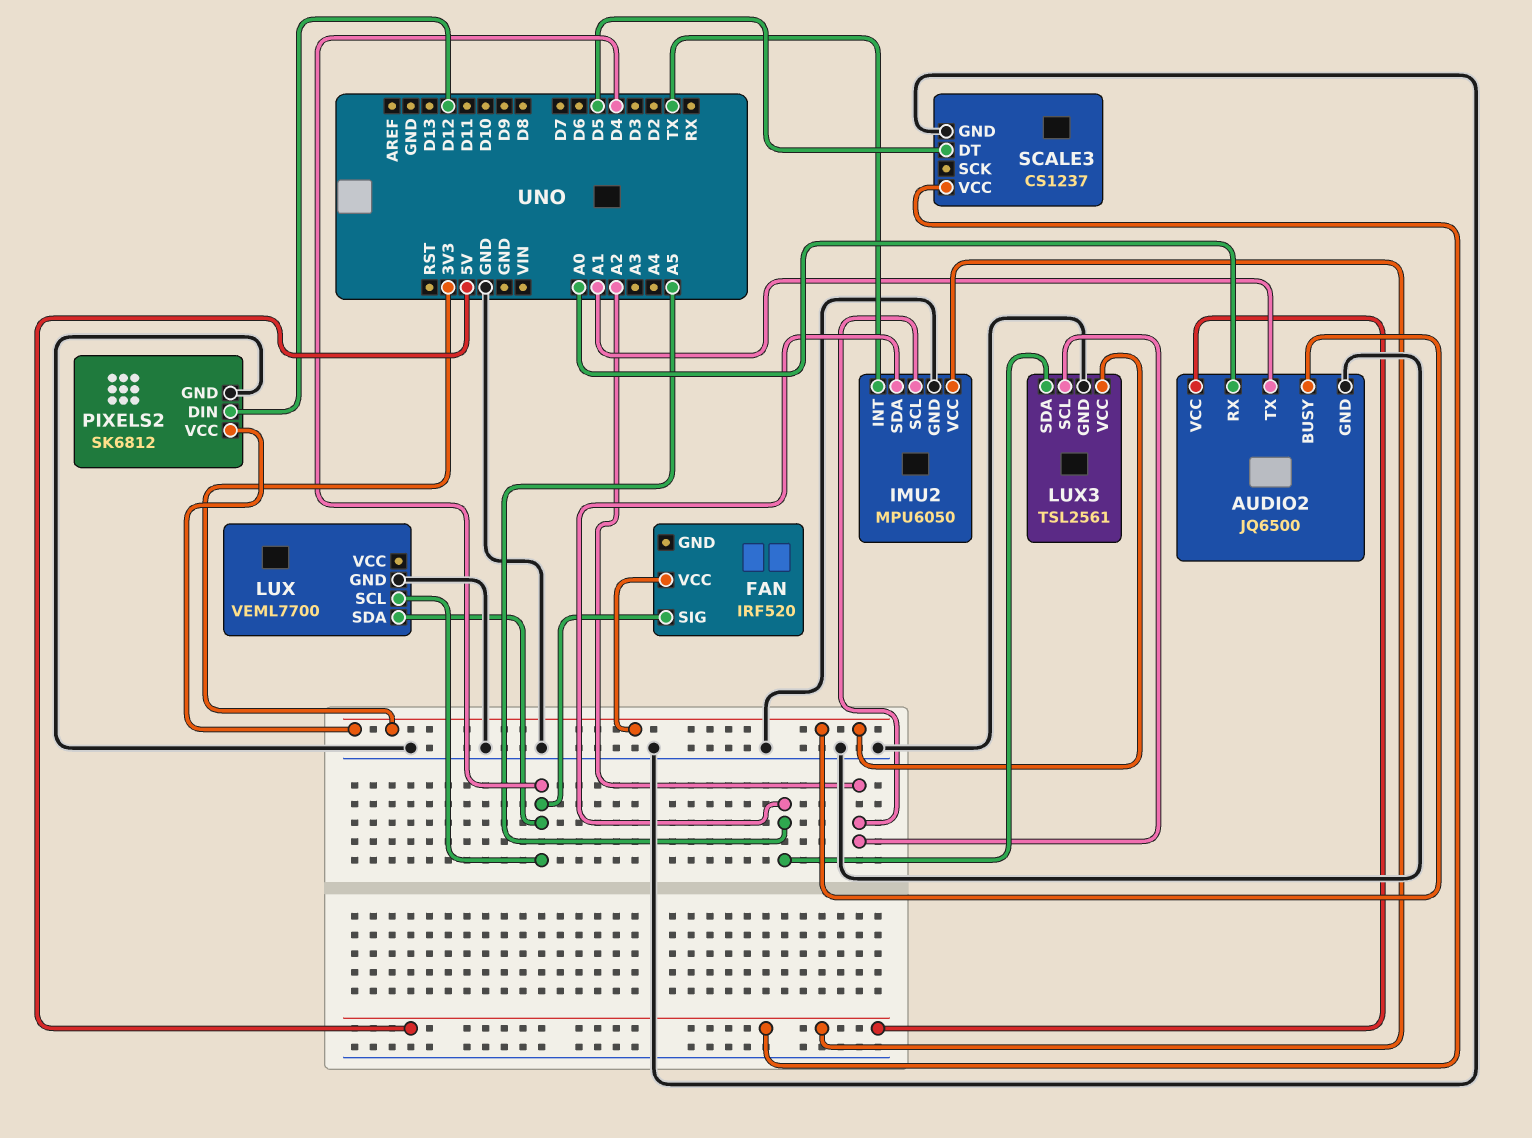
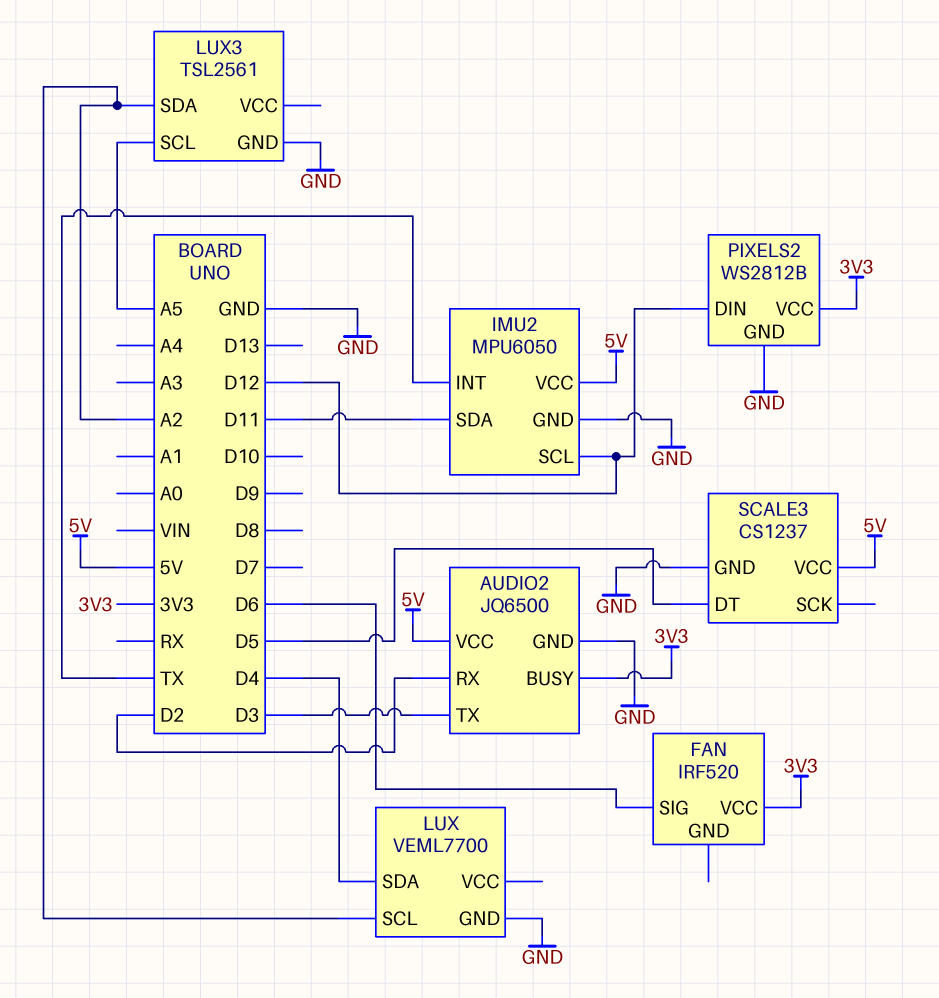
AUDIO2 pin RX: A0 -> D2
AUDIO2 pin TX: A1 -> D3
FAN pin SIG: D4 -> D6
IMU2 pin SCL: A2 -> D12
IMU2 pin SDA: A5 -> D11
LUX pin SCL: D4 -> A2
LUX3 pin SCL: A2 -> A5
LUX3 pin SDA: A5 -> A2
LUX3 pin VCC: 3V3 -> none
PIXELS2: SK6812 -> WS2812B

